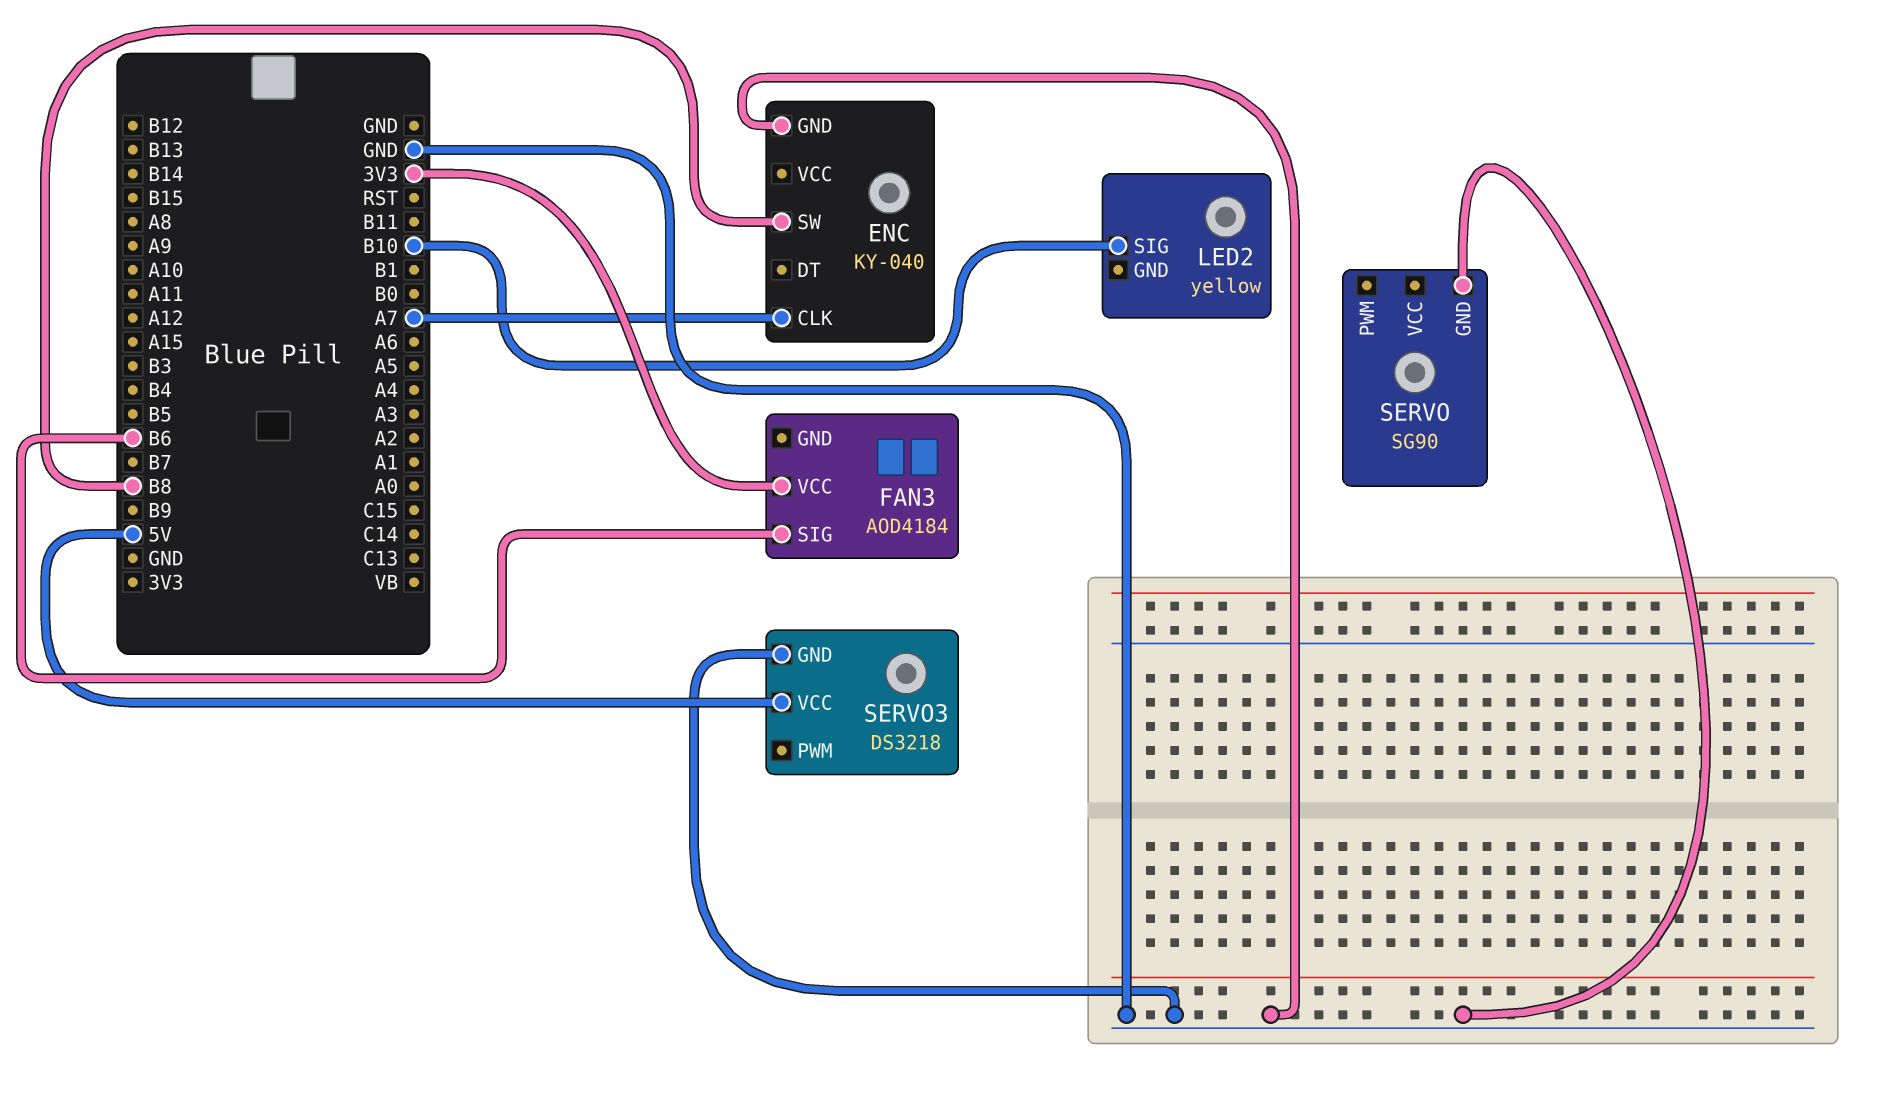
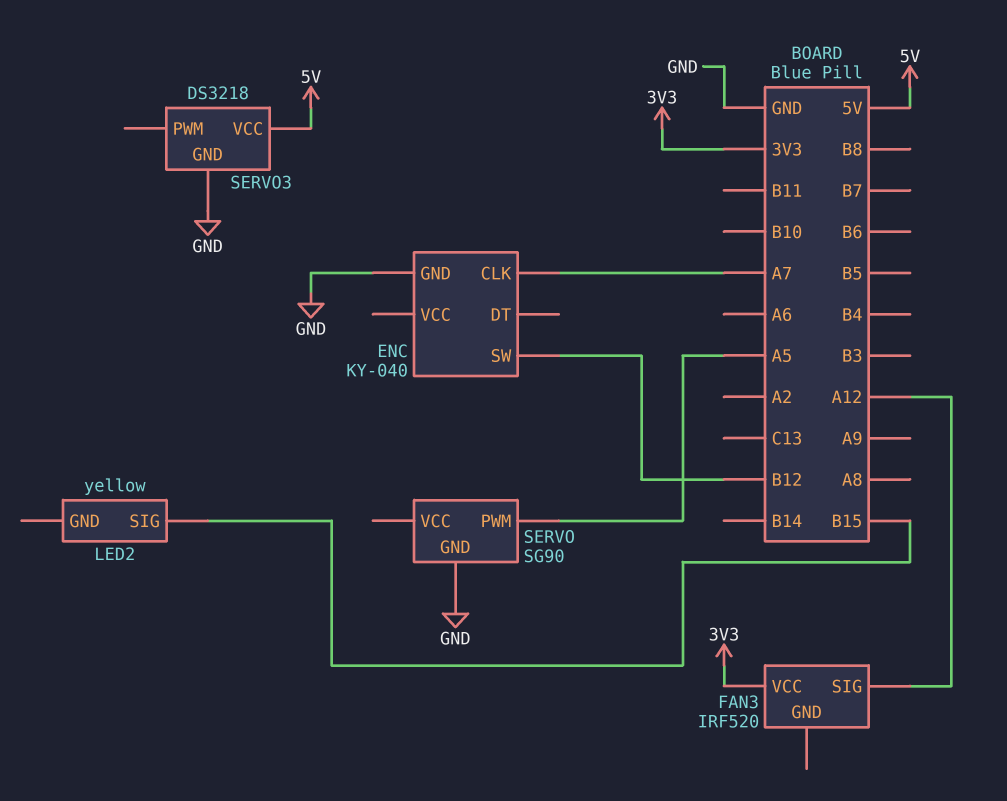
ENC pin SW: B8 -> B12
FAN3: AOD4184 -> IRF520
FAN3 pin SIG: B6 -> A12
LED2 pin SIG: B10 -> B15
SERVO pin PWM: none -> A5

